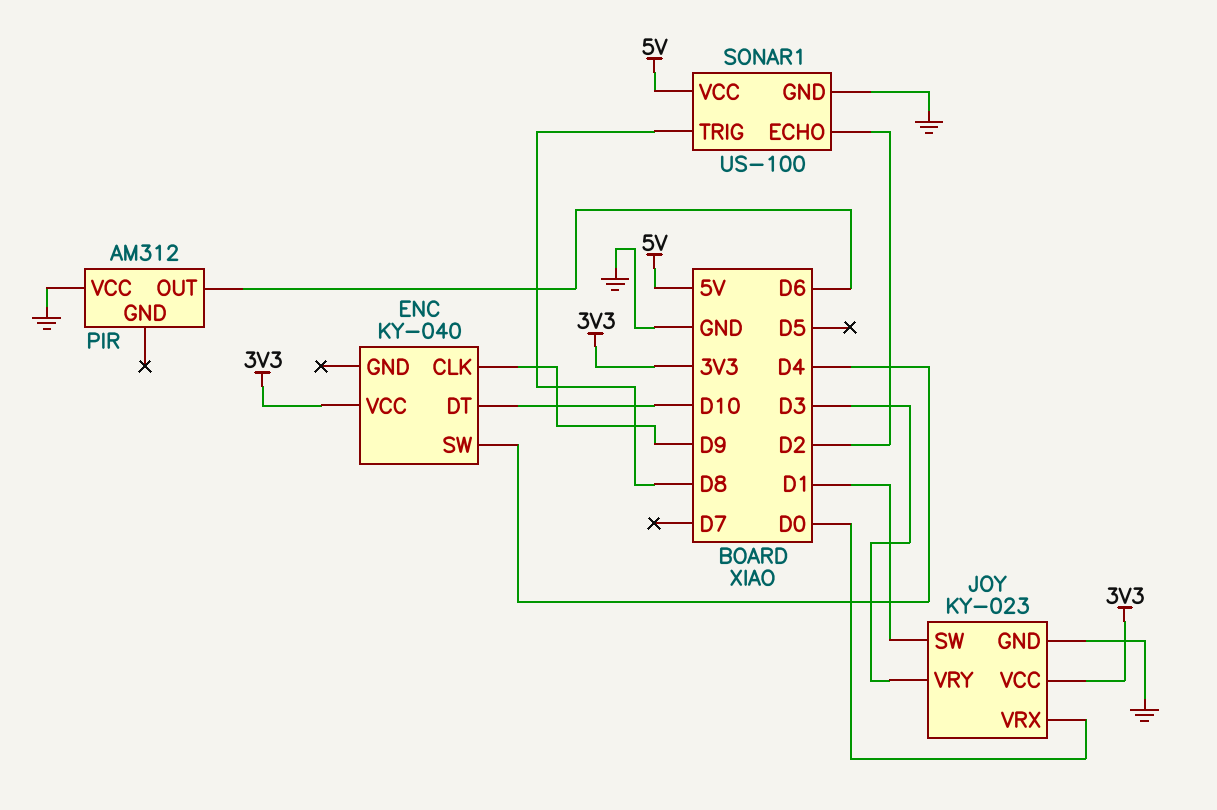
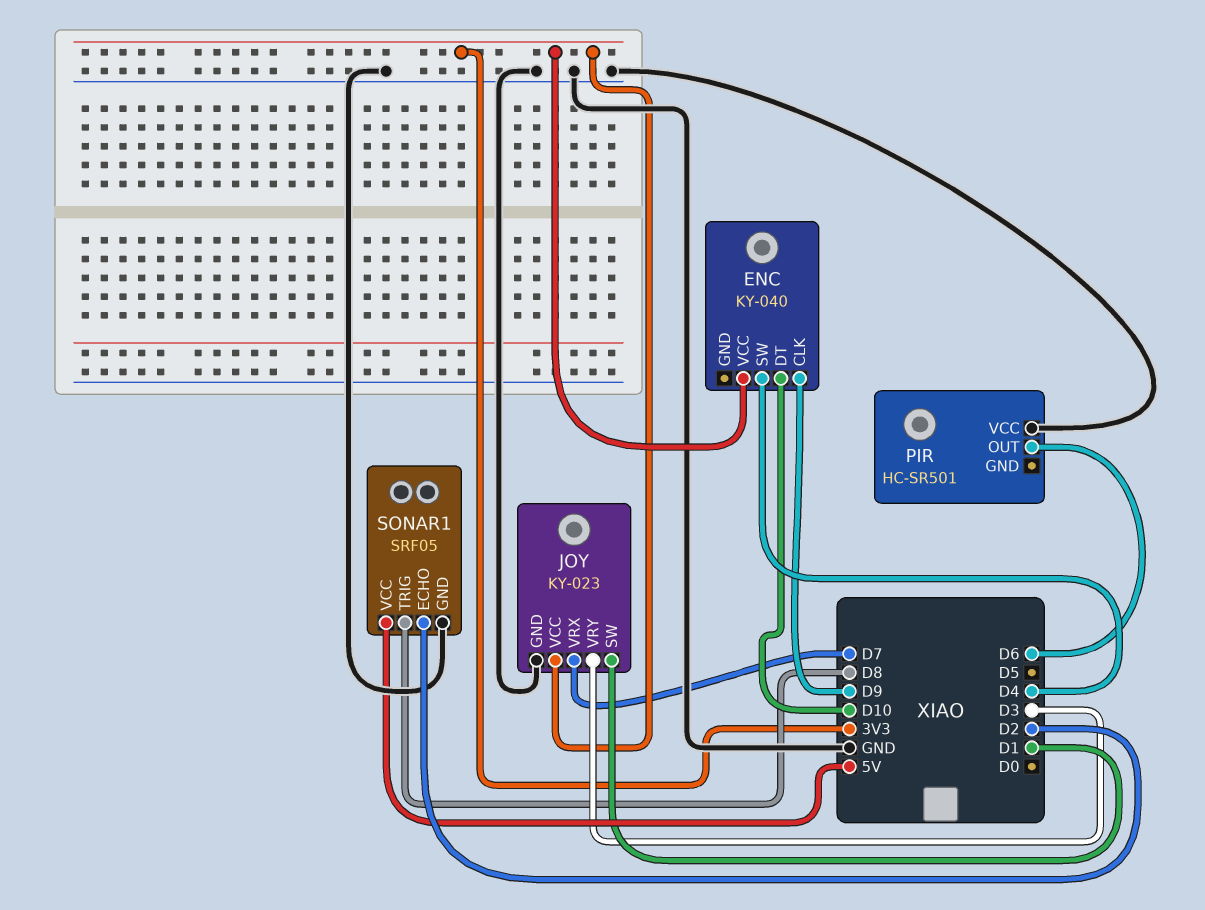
JOY pin VRX: D0 -> D7
PIR: AM312 -> HC-SR501
SONAR1: US-100 -> SRF05

